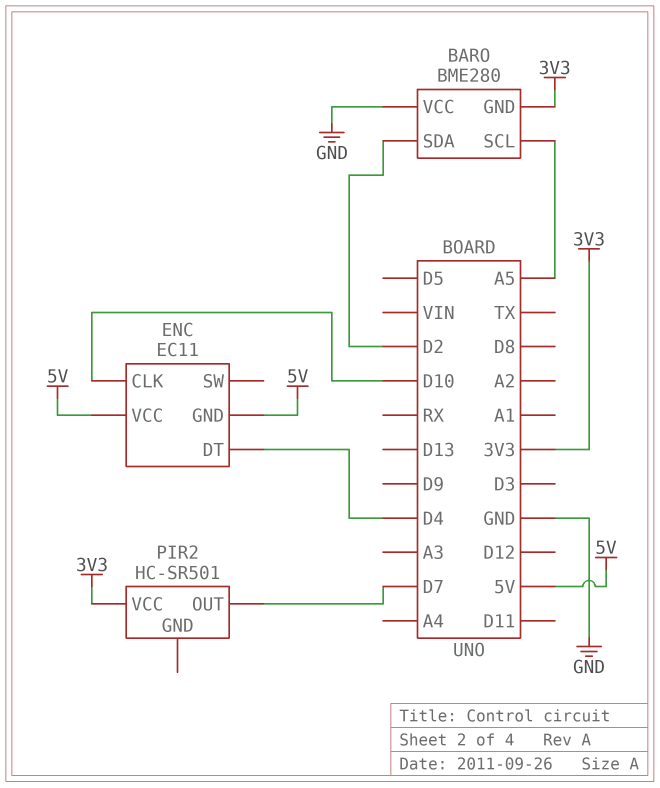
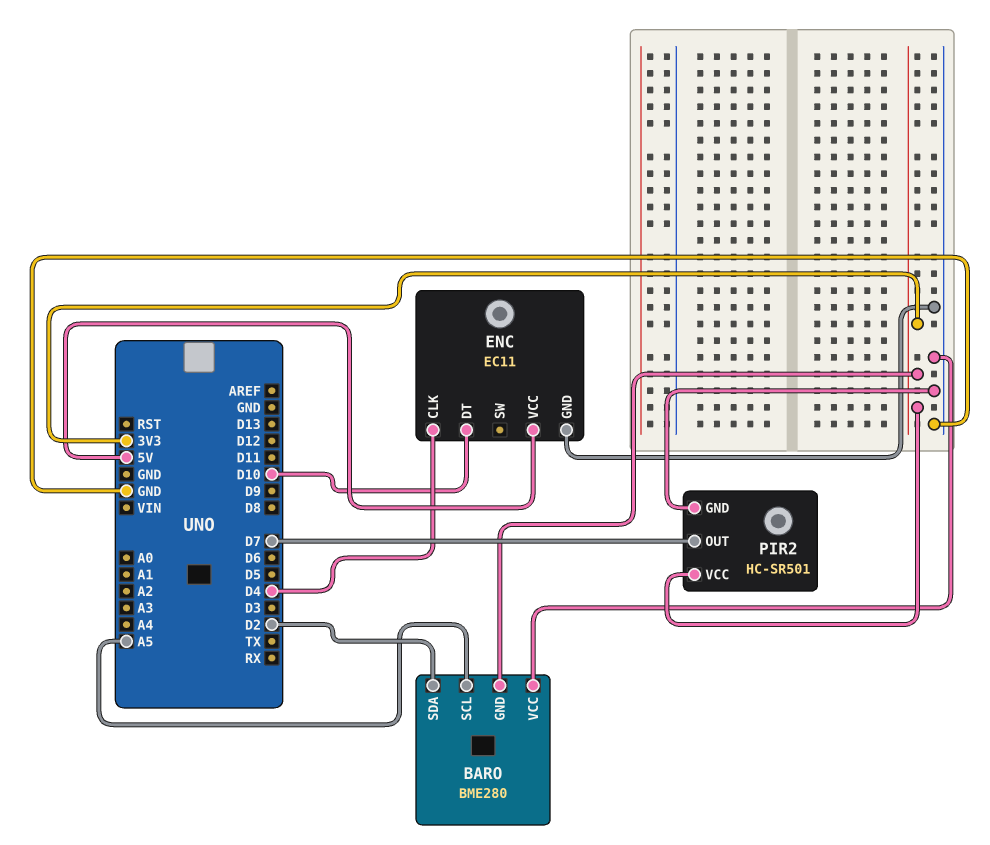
ENC pin CLK: D10 -> D4
ENC pin DT: D4 -> D10
ENC pin GND: 5V -> GND
PIR2 pin GND: none -> GND

